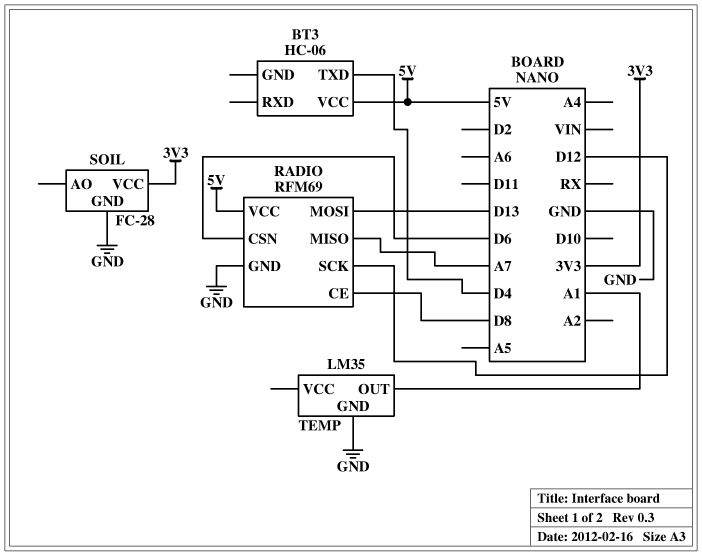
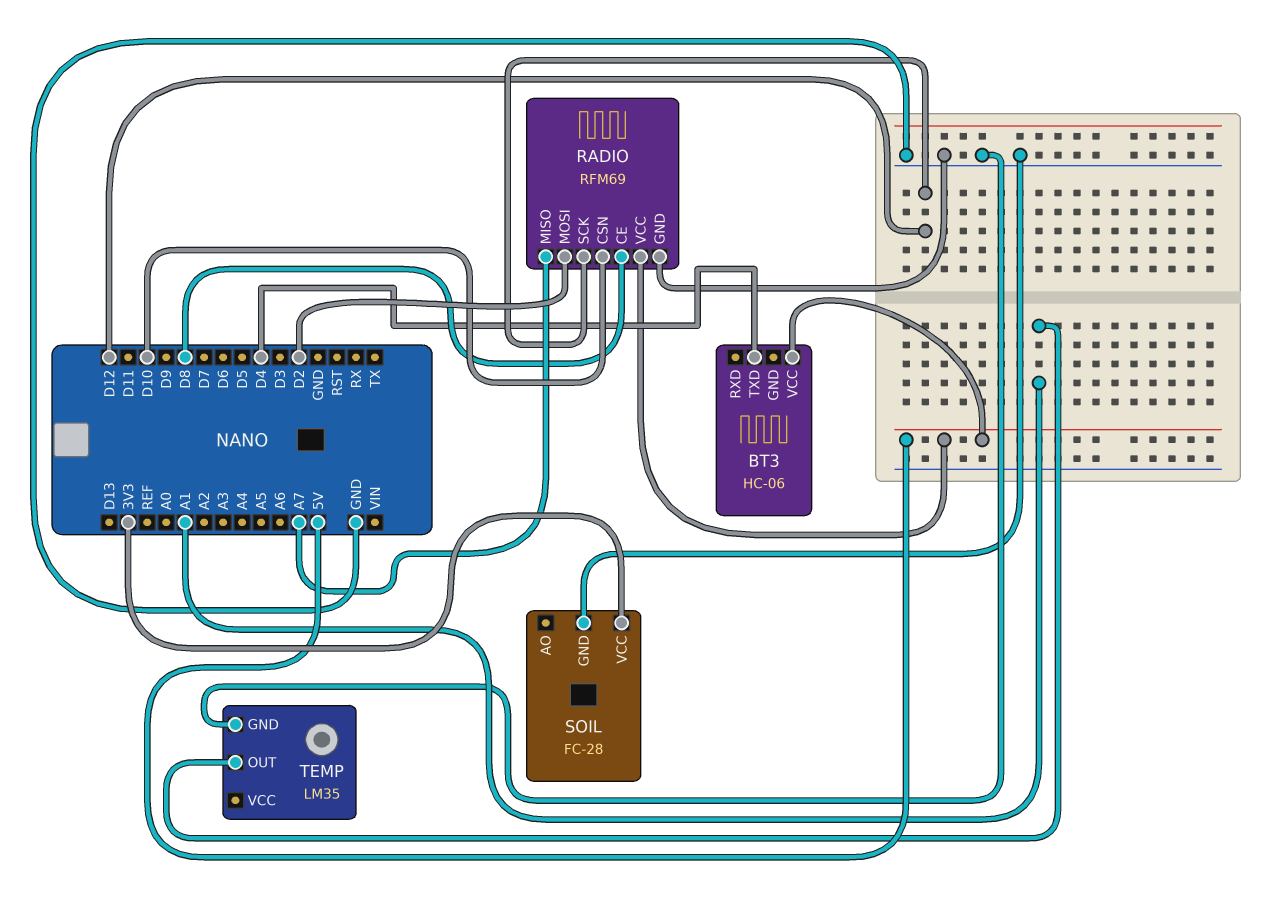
RADIO pin CSN: D6 -> D10
RADIO pin MOSI: D13 -> D2

